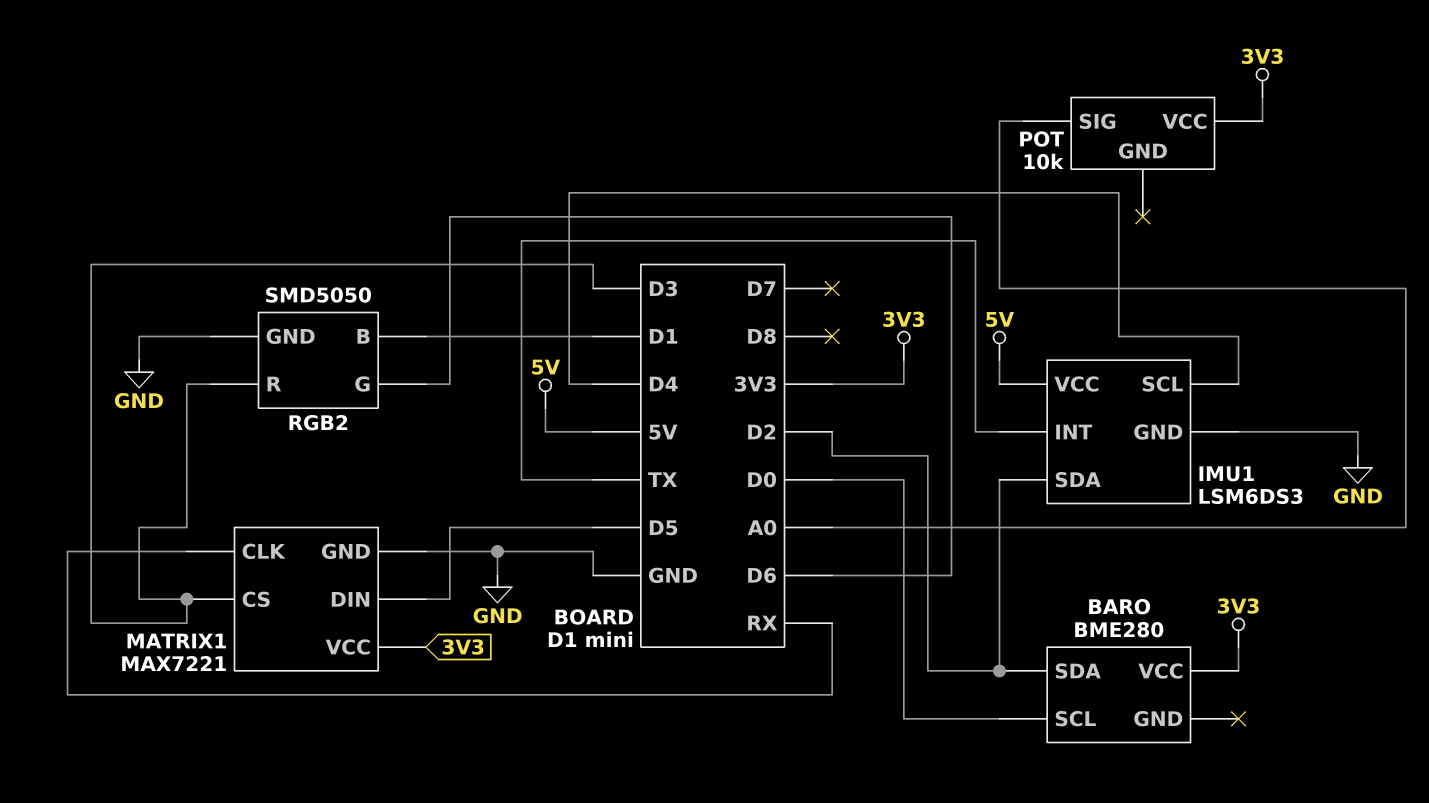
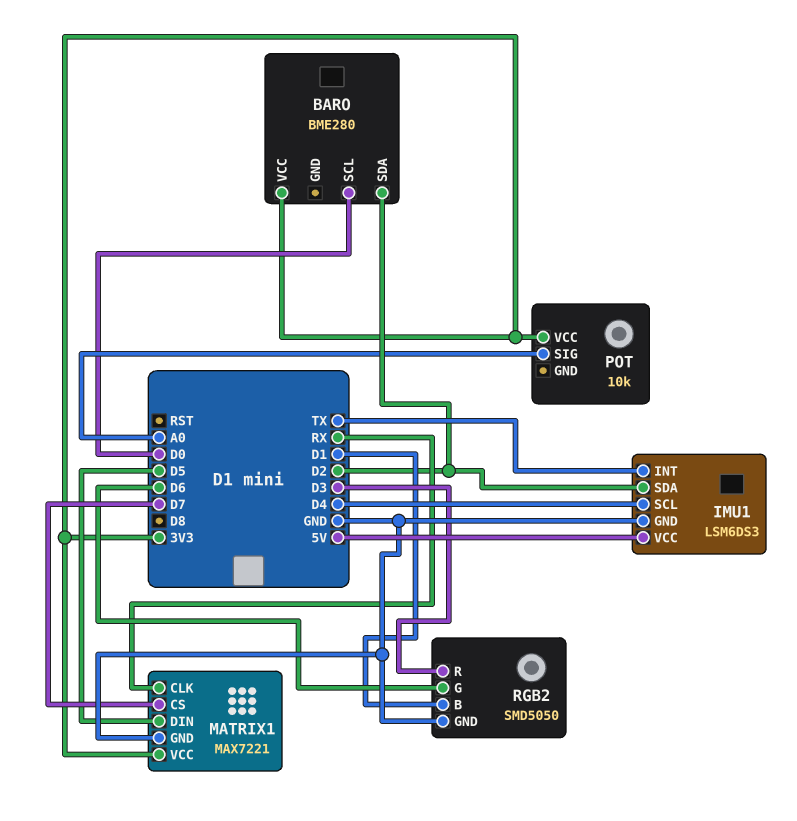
MATRIX1 pin CS: D3 -> D7

